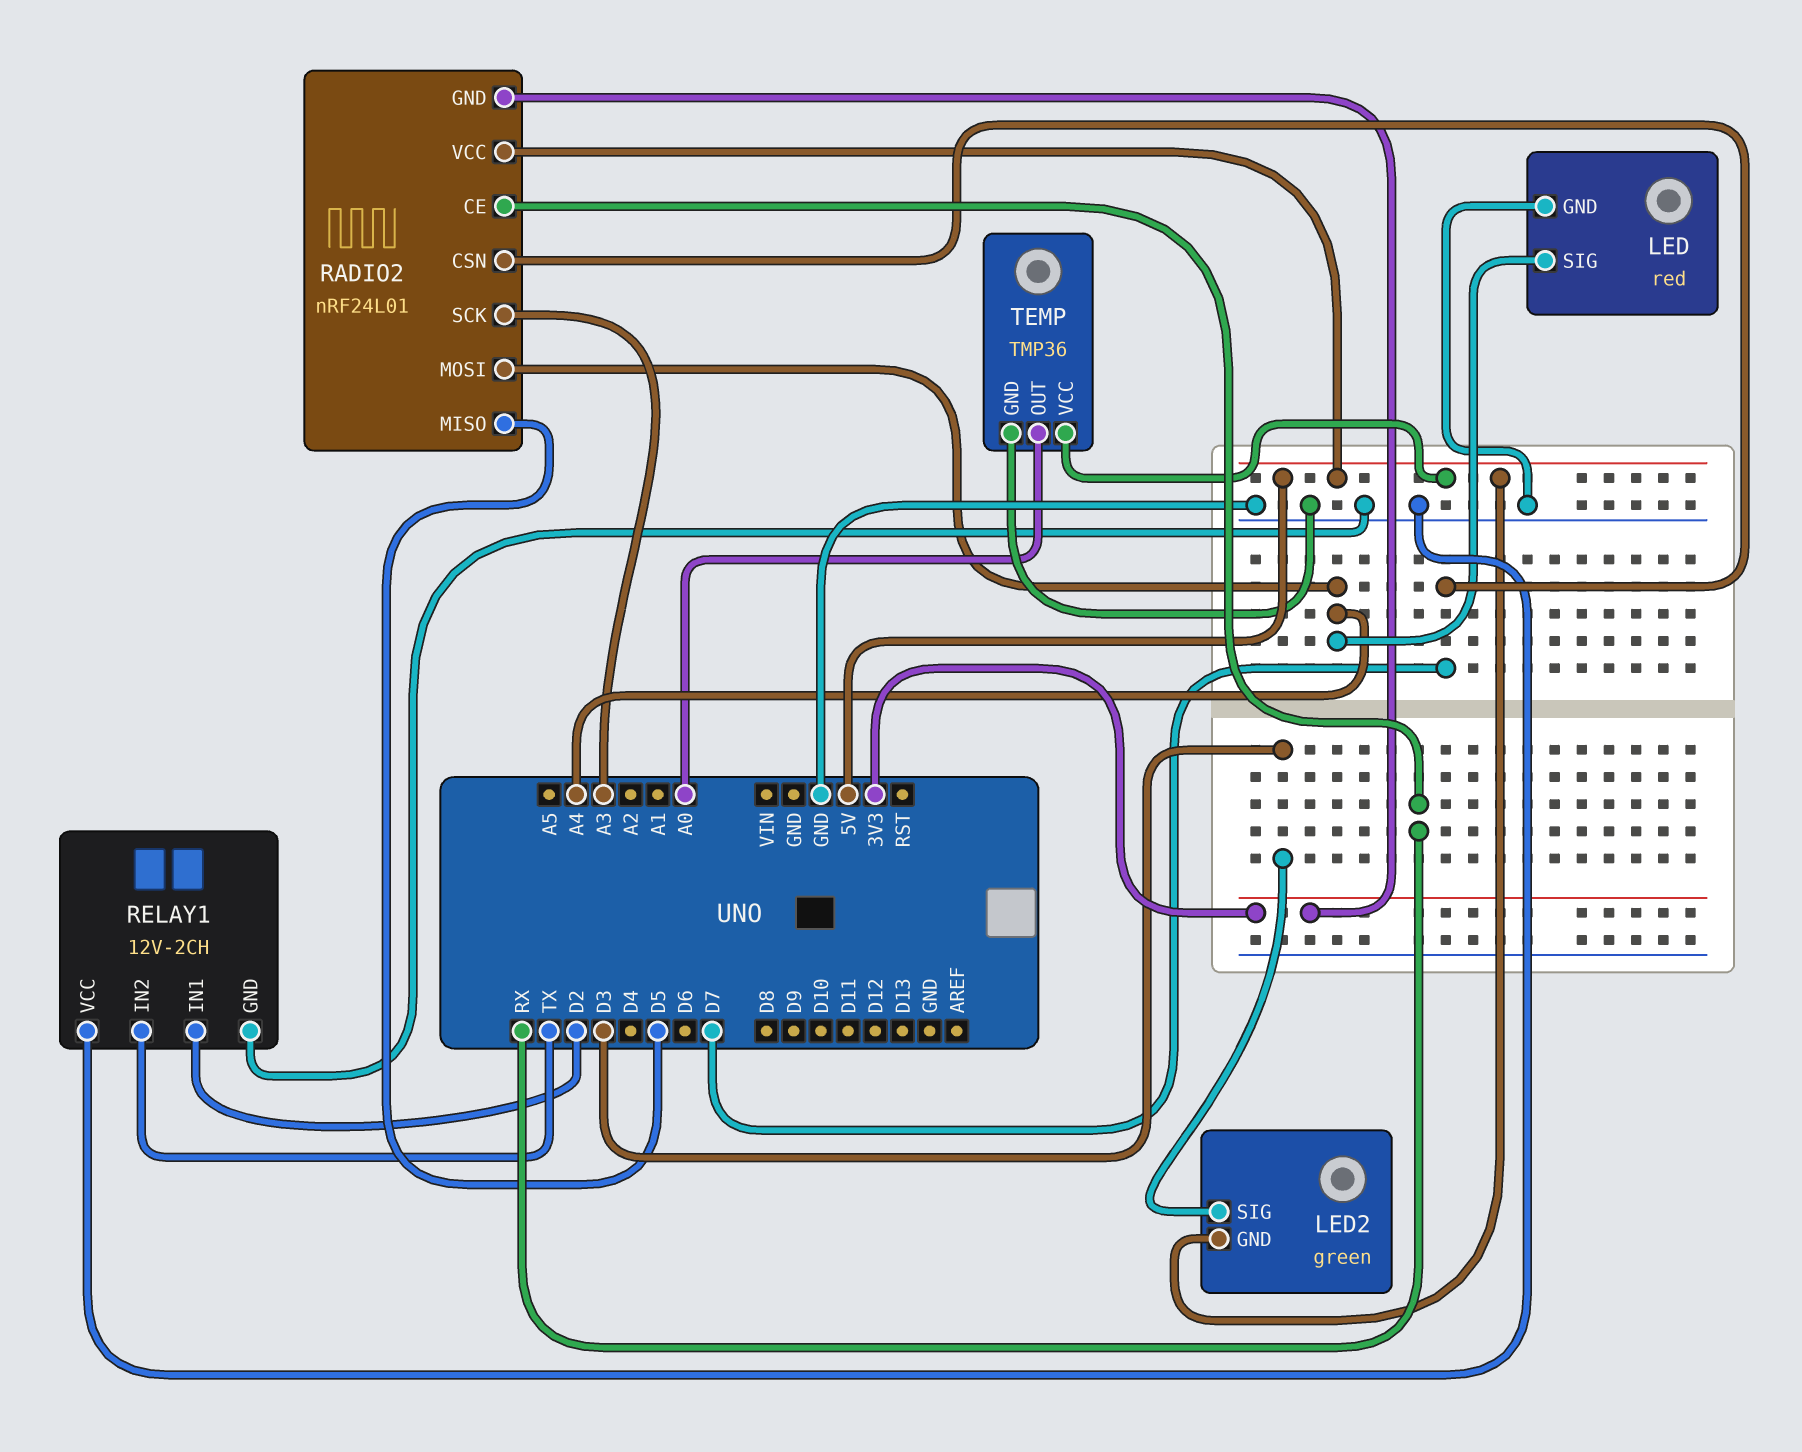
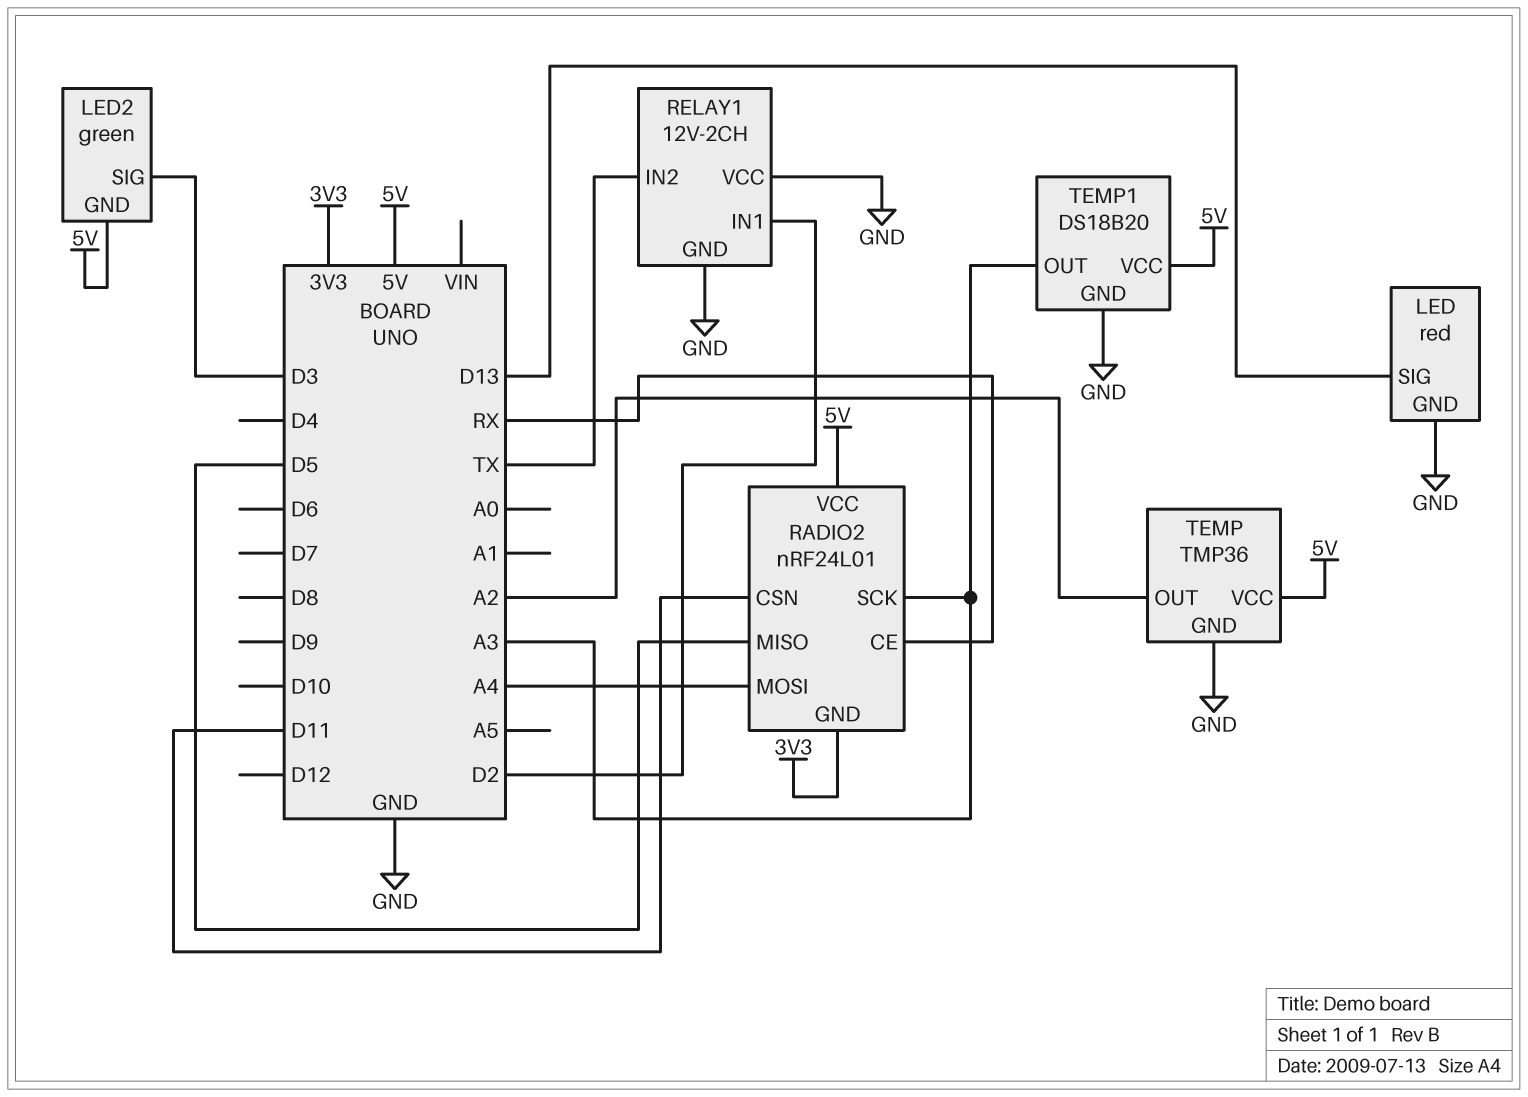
LED pin SIG: A4 -> D13
RADIO2 pin CSN: D7 -> D11
TEMP pin OUT: A0 -> A2
TEMP1: none -> DS18B20
TEMP1 pin GND: none -> GND
TEMP1 pin OUT: none -> A3
TEMP1 pin VCC: none -> 5V

